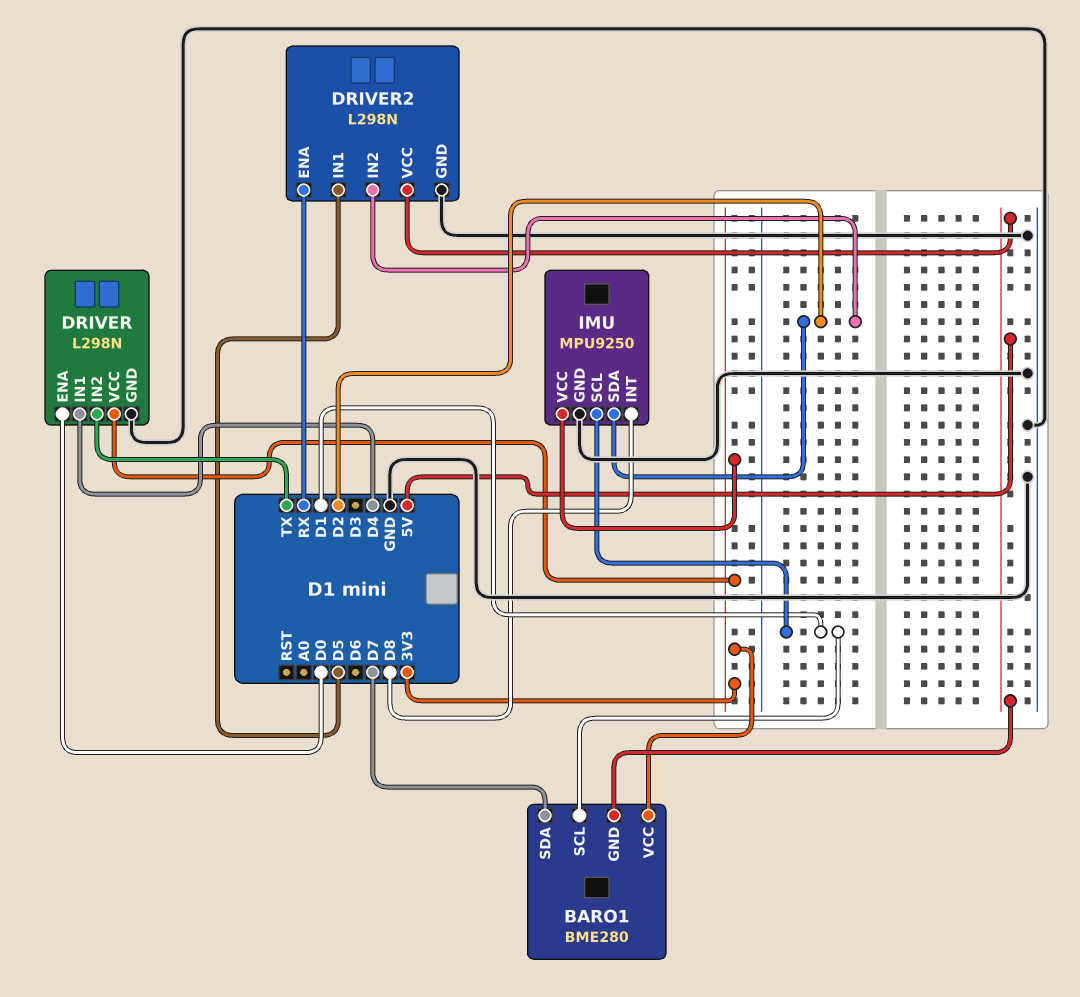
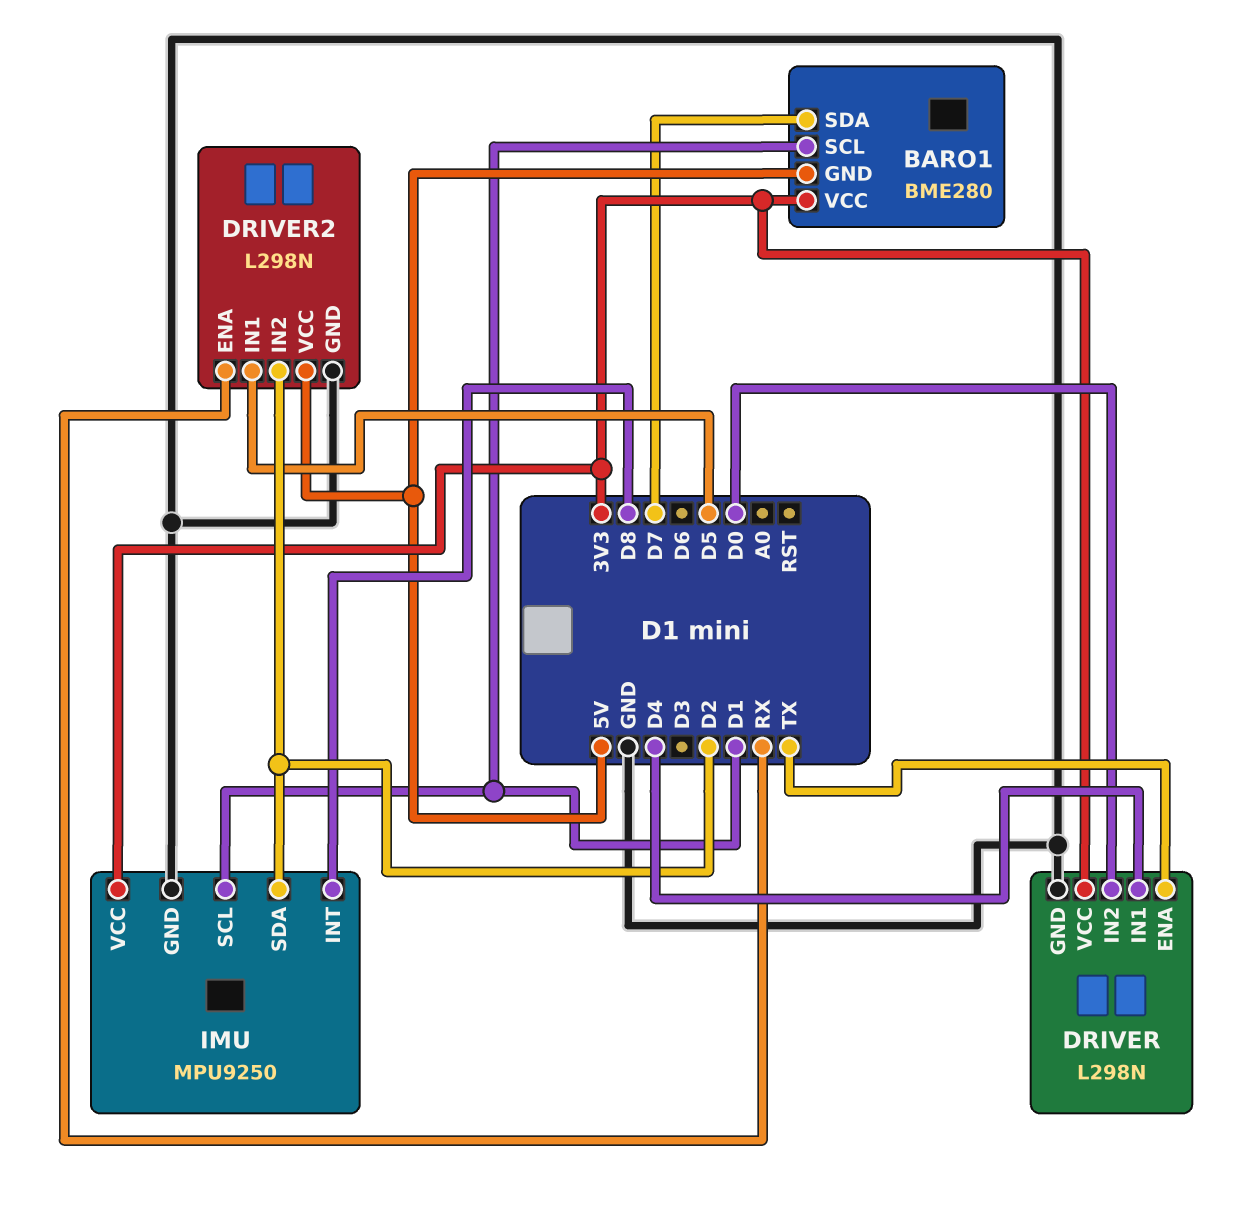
DRIVER pin ENA: D0 -> TX
DRIVER pin IN2: TX -> D0

